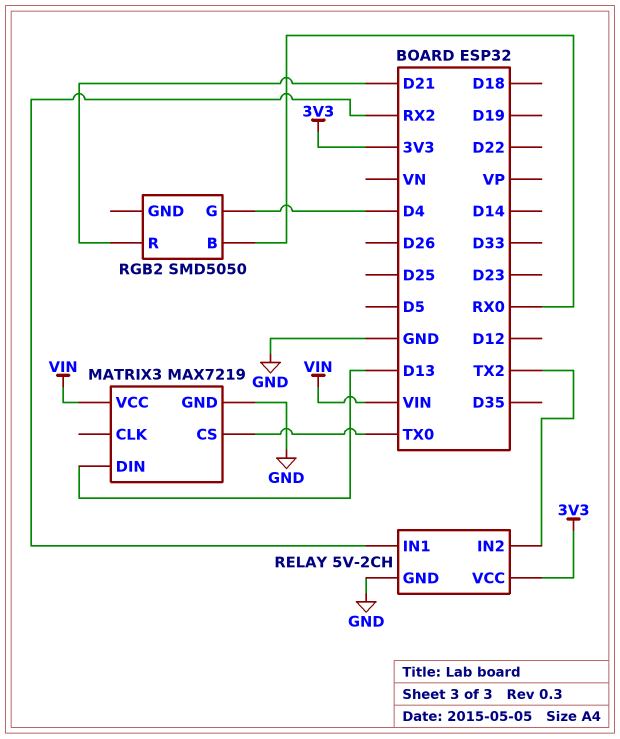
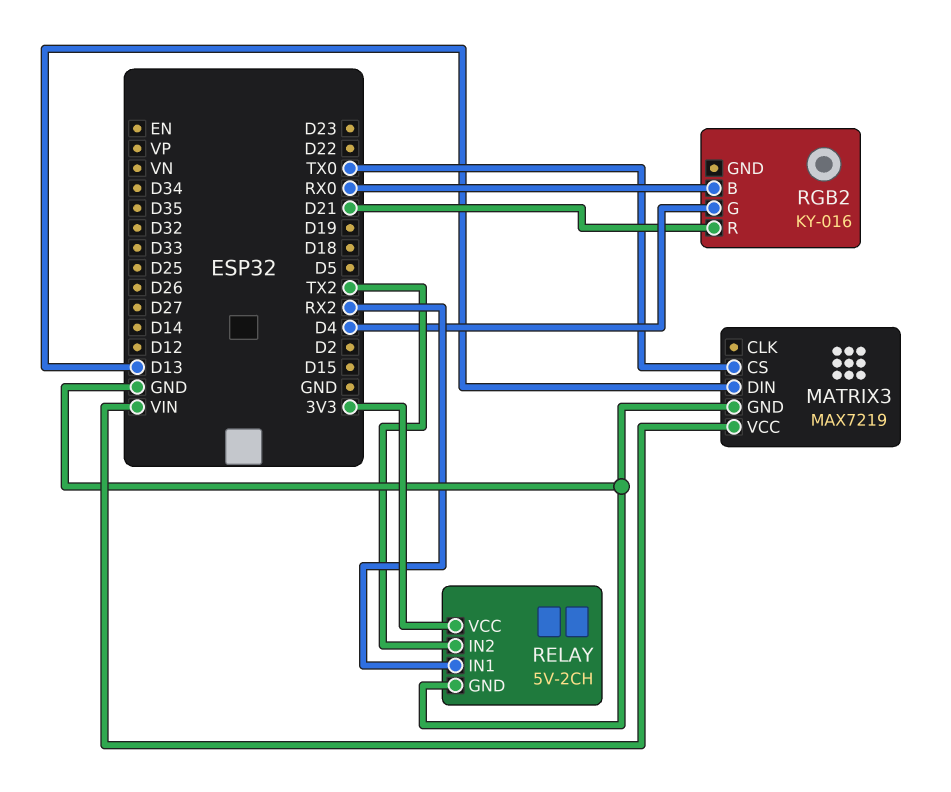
RGB2: SMD5050 -> KY-016

